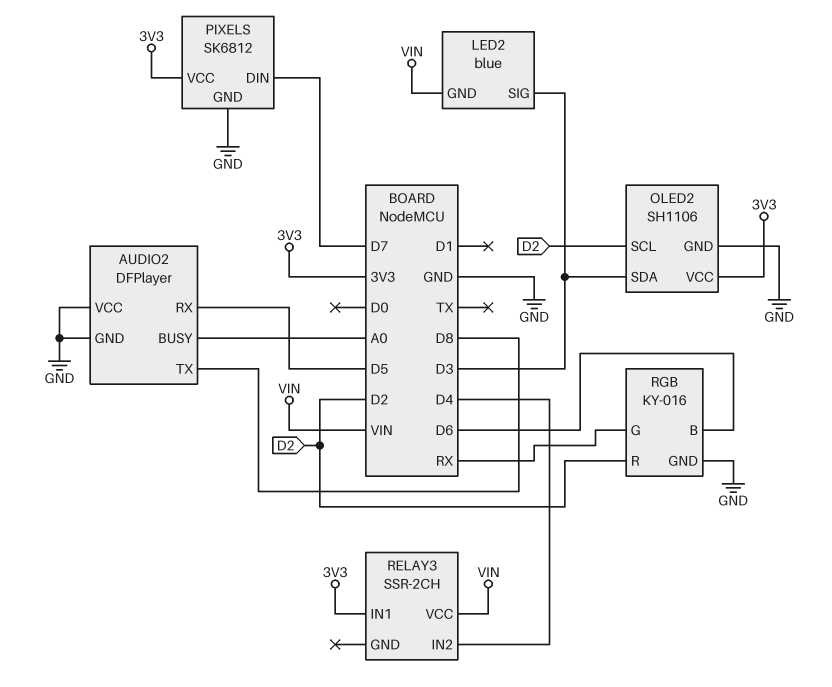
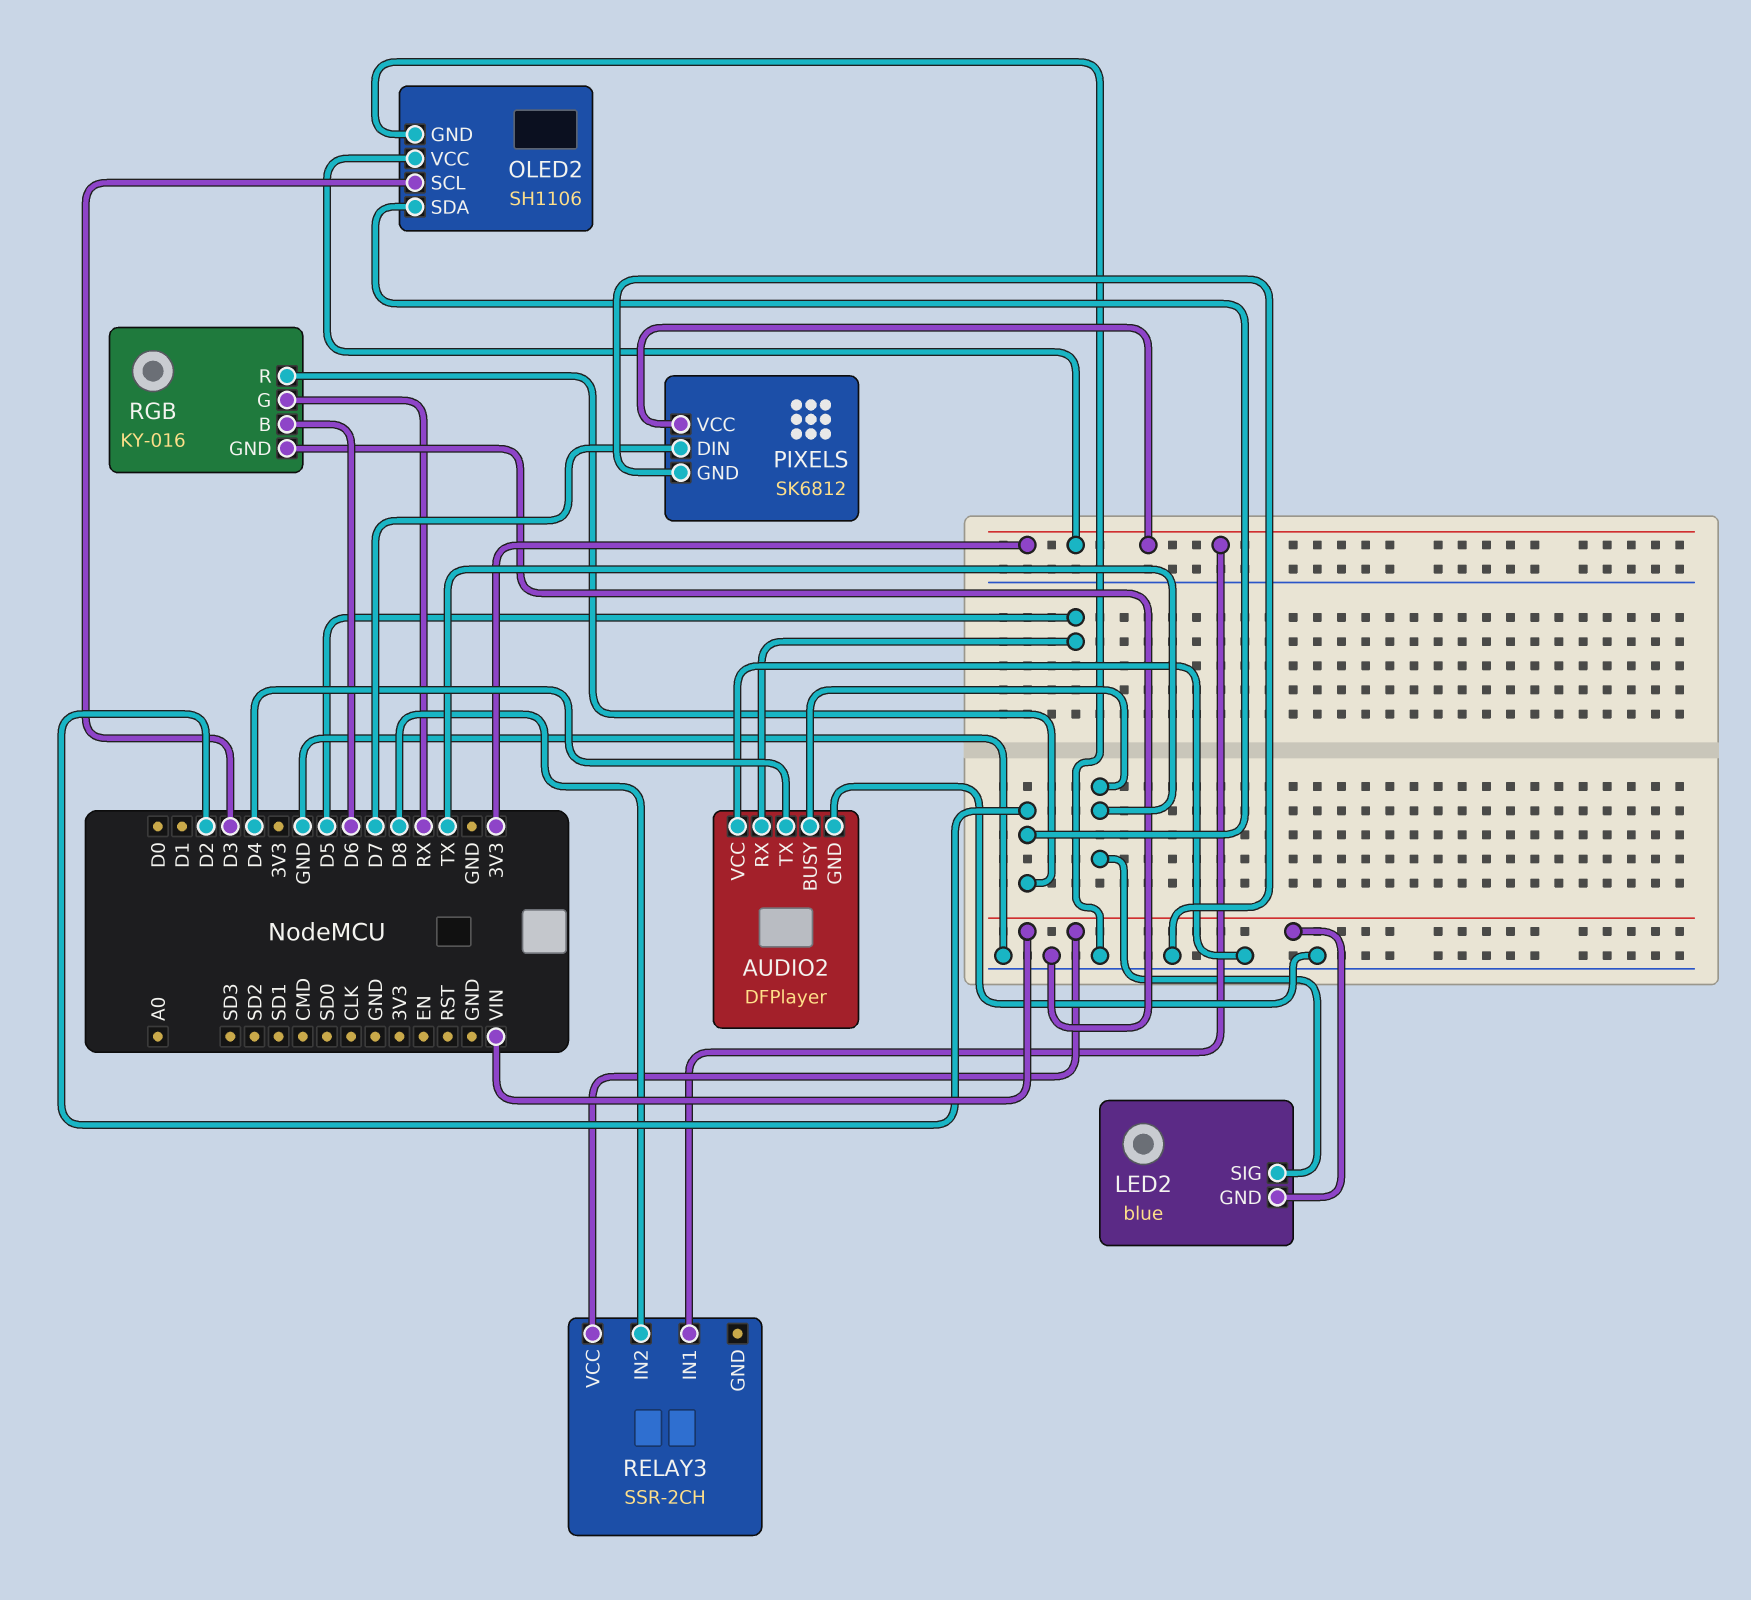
AUDIO2 pin BUSY: A0 -> TX
AUDIO2 pin TX: D8 -> D4
LED2 pin SIG: D3 -> TX
OLED2 pin SCL: D2 -> D3
OLED2 pin SDA: D3 -> D2
RELAY3 pin IN2: D4 -> D8

